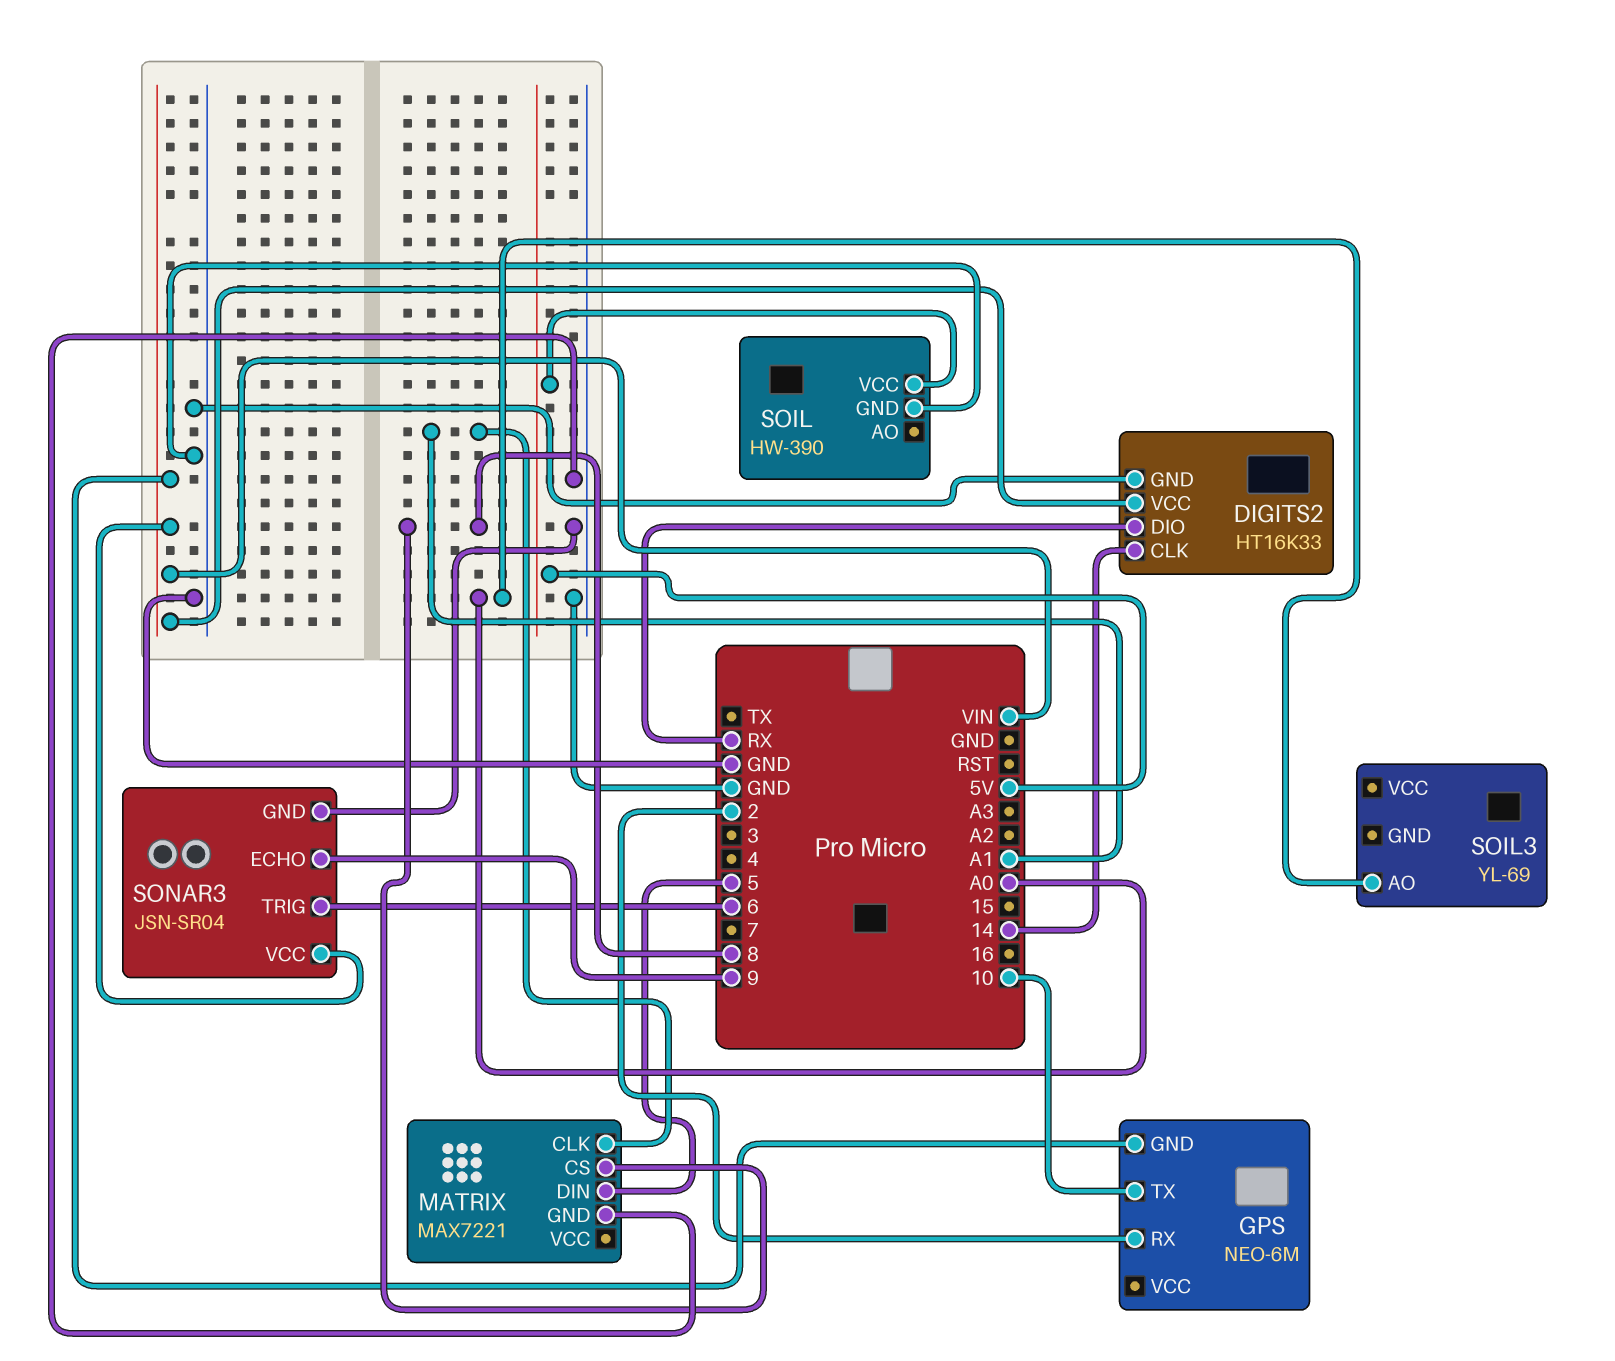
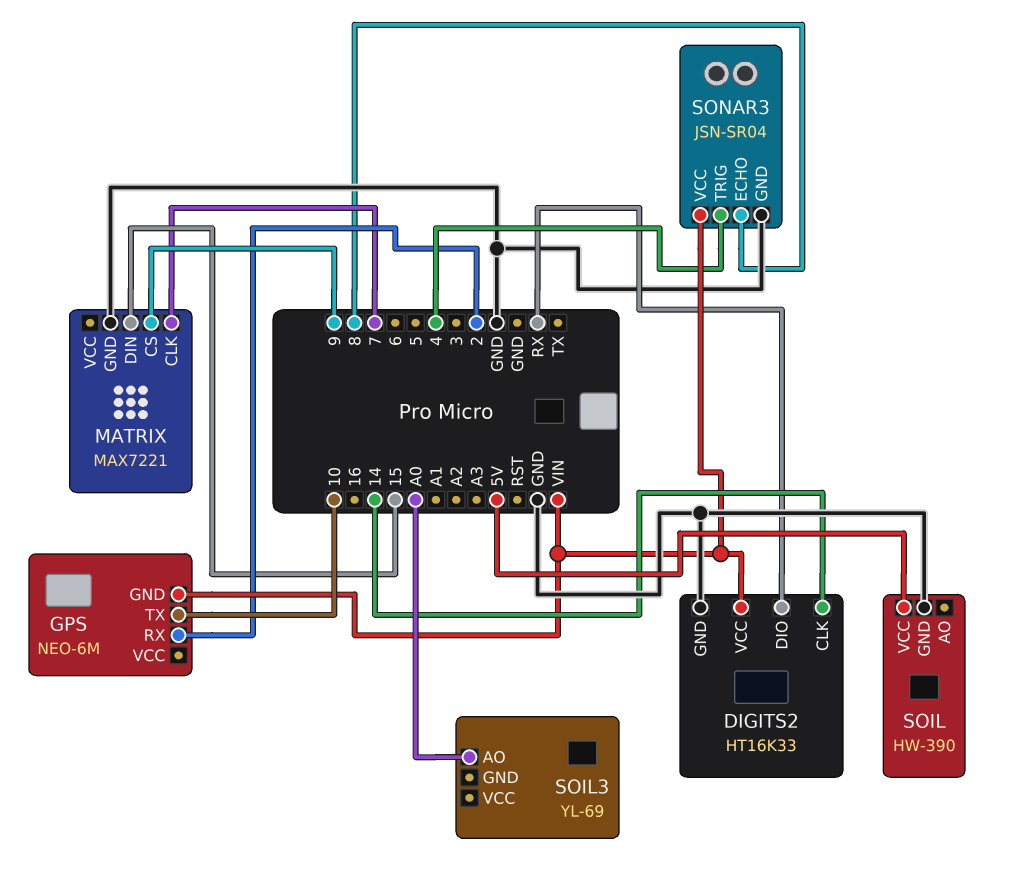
MATRIX pin CLK: A1 -> 7
MATRIX pin CS: 8 -> 9
MATRIX pin DIN: 5 -> 15
SONAR3 pin ECHO: 9 -> 8
SONAR3 pin TRIG: 6 -> 4

